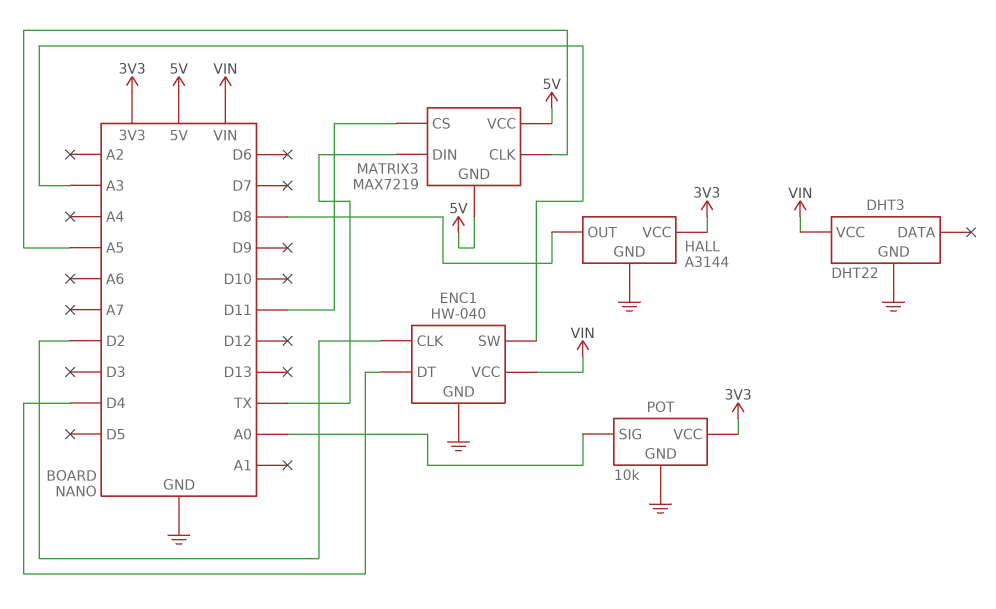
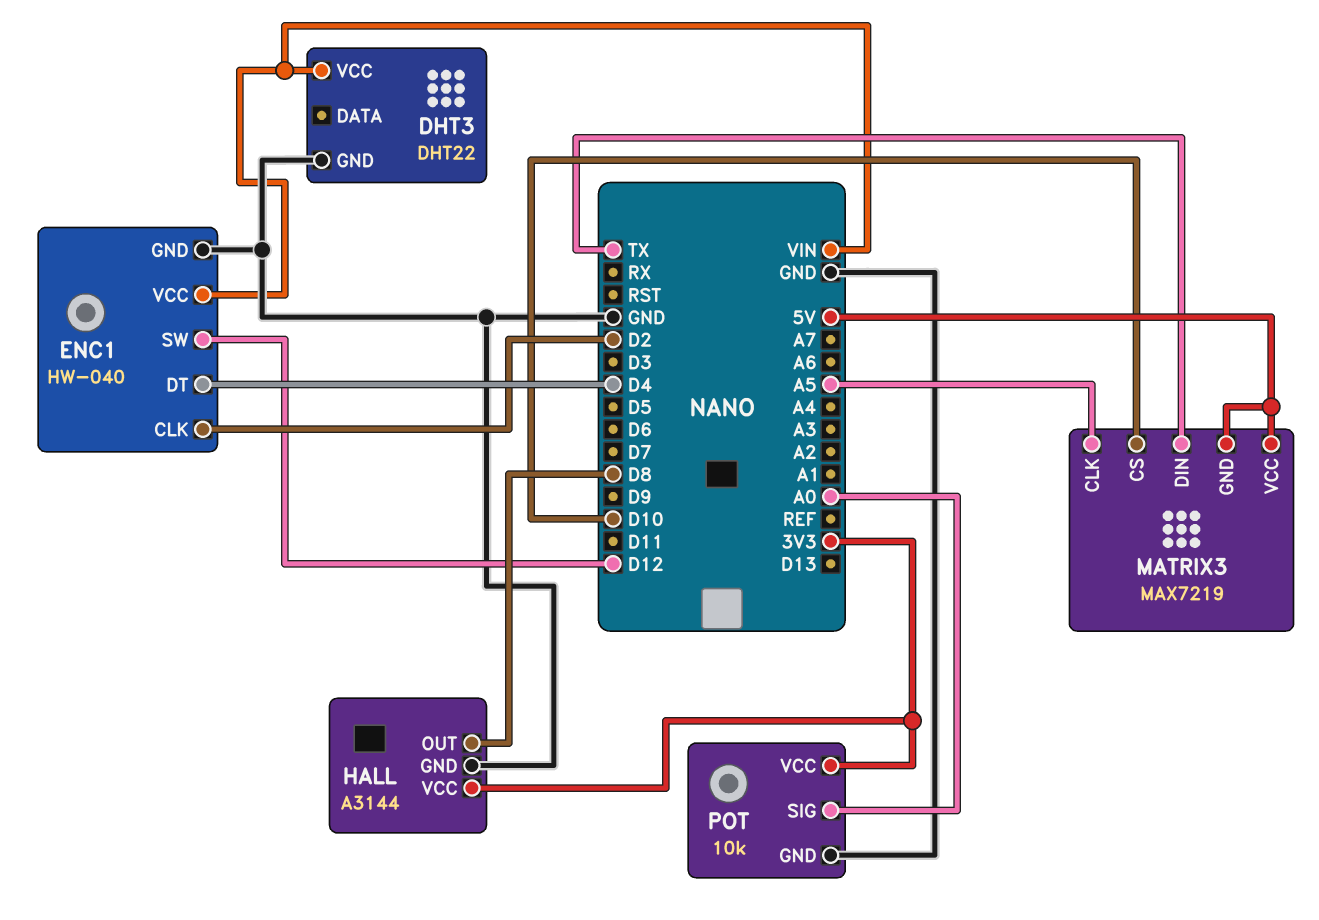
ENC1 pin SW: A3 -> D12
MATRIX3 pin CS: D11 -> D10

